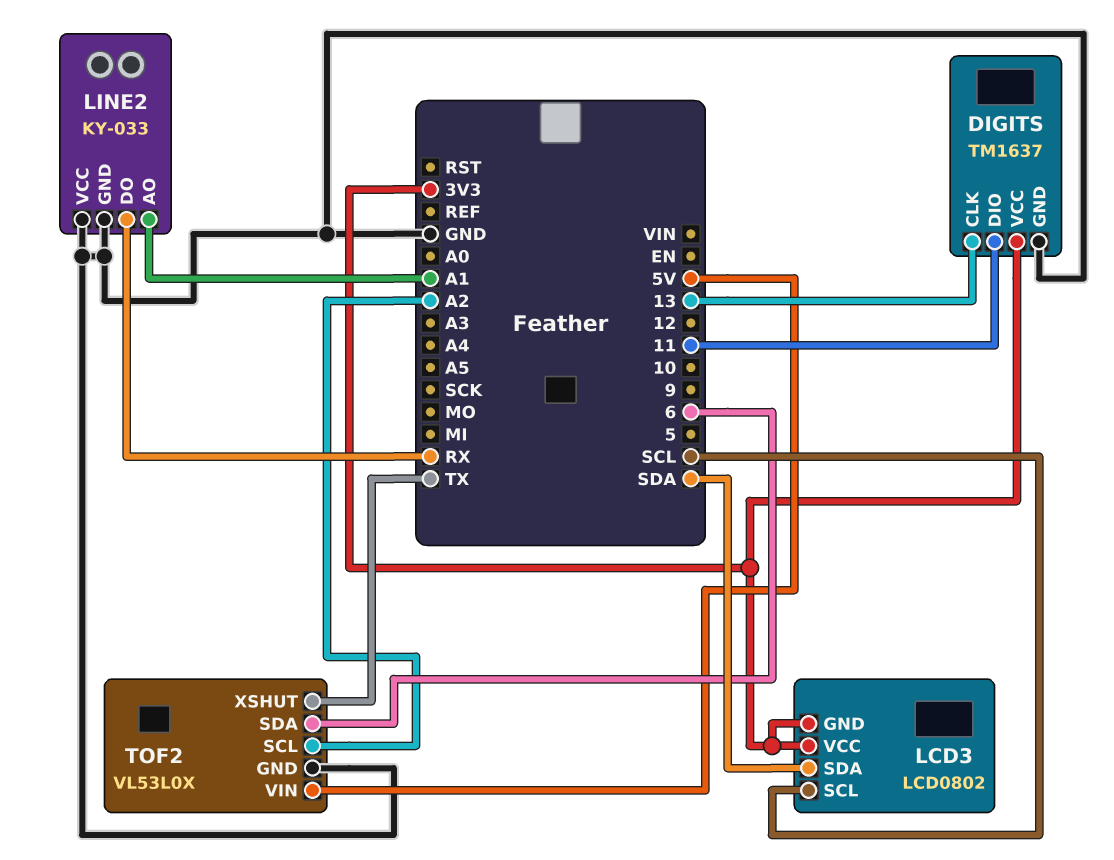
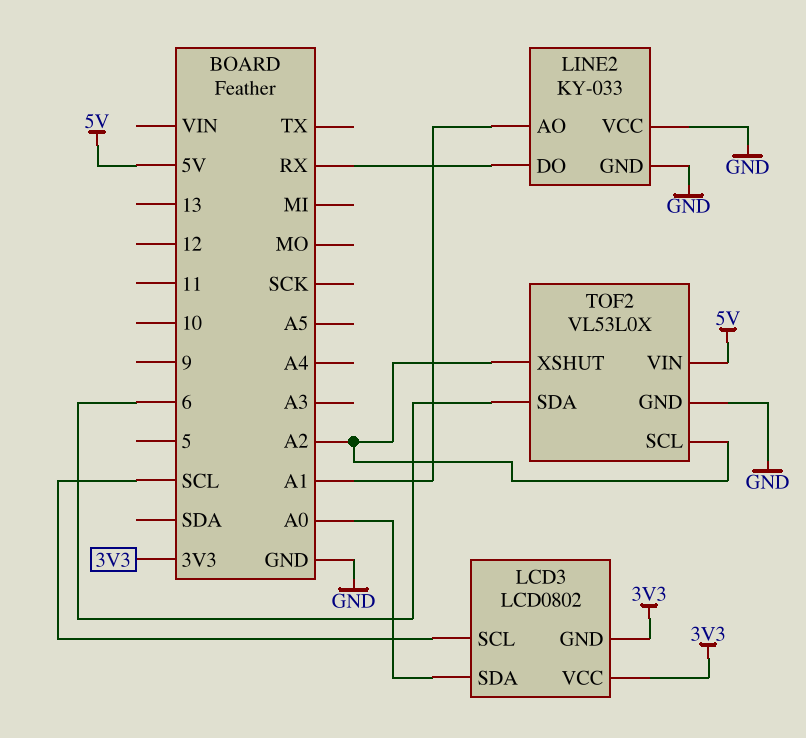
DIGITS: TM1637 -> none
DIGITS pin CLK: 13 -> none
DIGITS pin DIO: 11 -> none
DIGITS pin GND: GND -> none
DIGITS pin VCC: 3V3 -> none
LCD3 pin SDA: SDA -> A0
TOF2 pin XSHUT: TX -> A2

